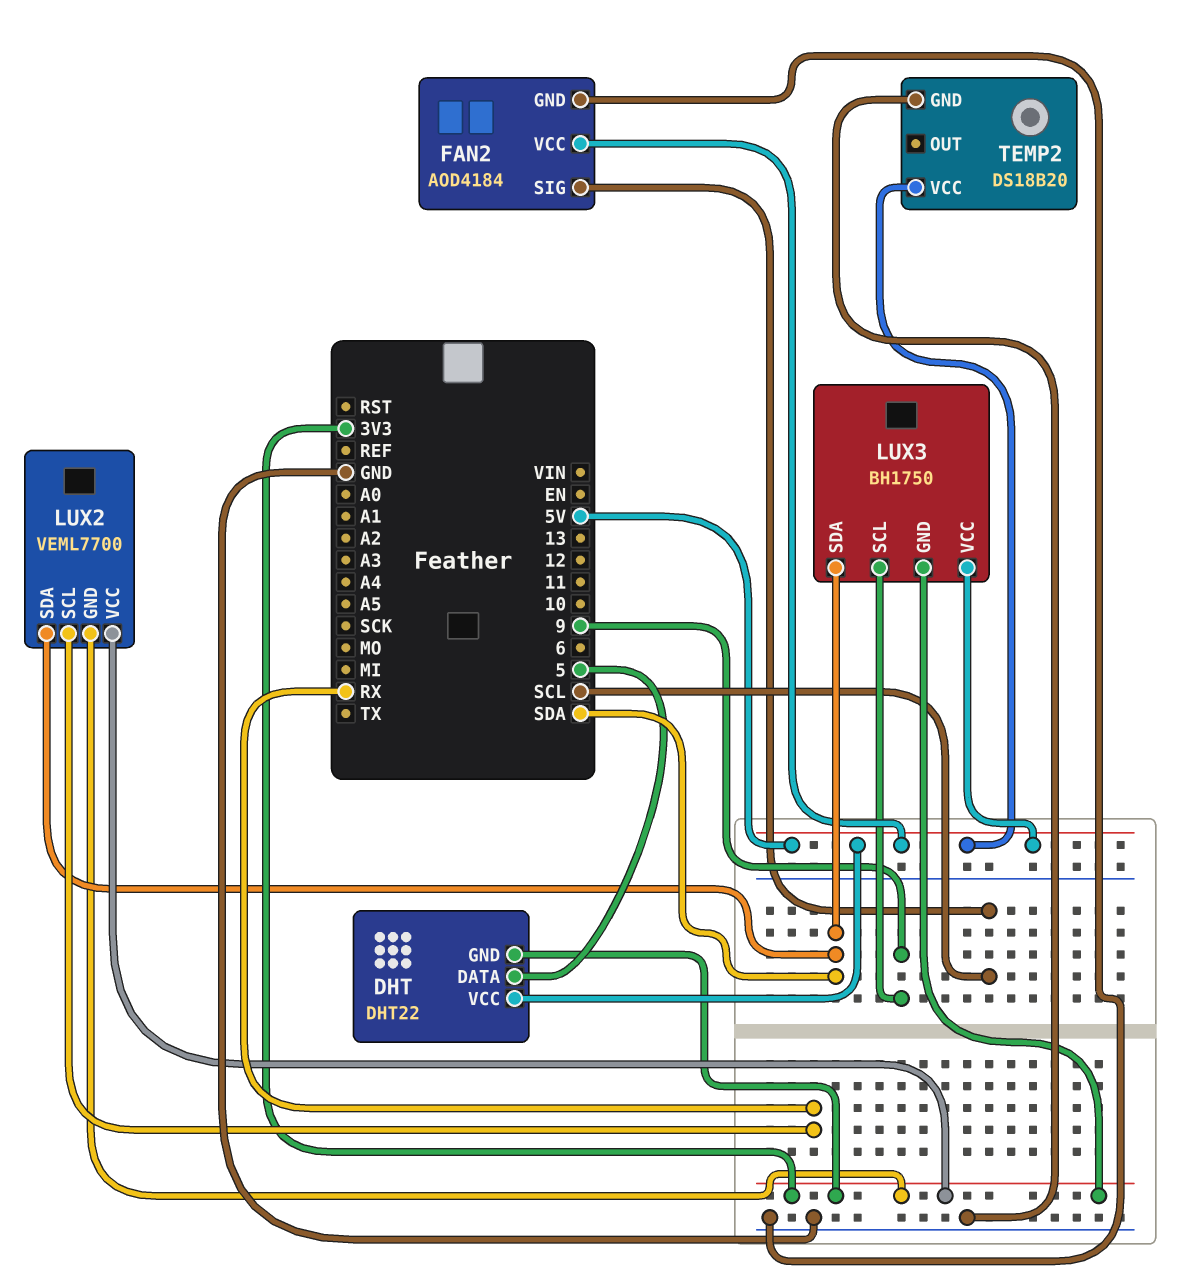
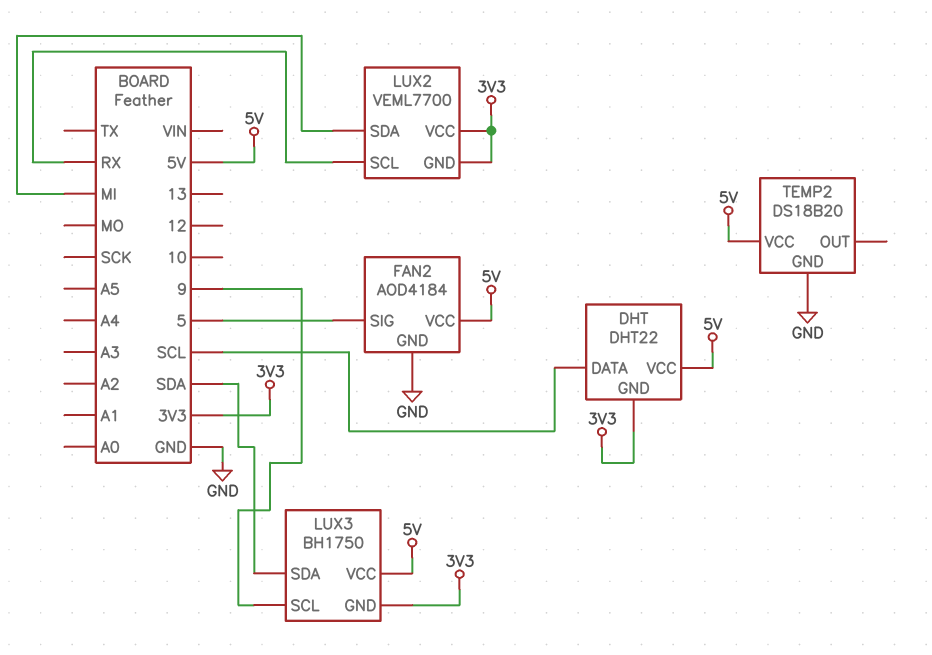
DHT pin DATA: 5 -> SCL
FAN2 pin SIG: SCL -> 5
LUX2 pin SDA: SDA -> MI

